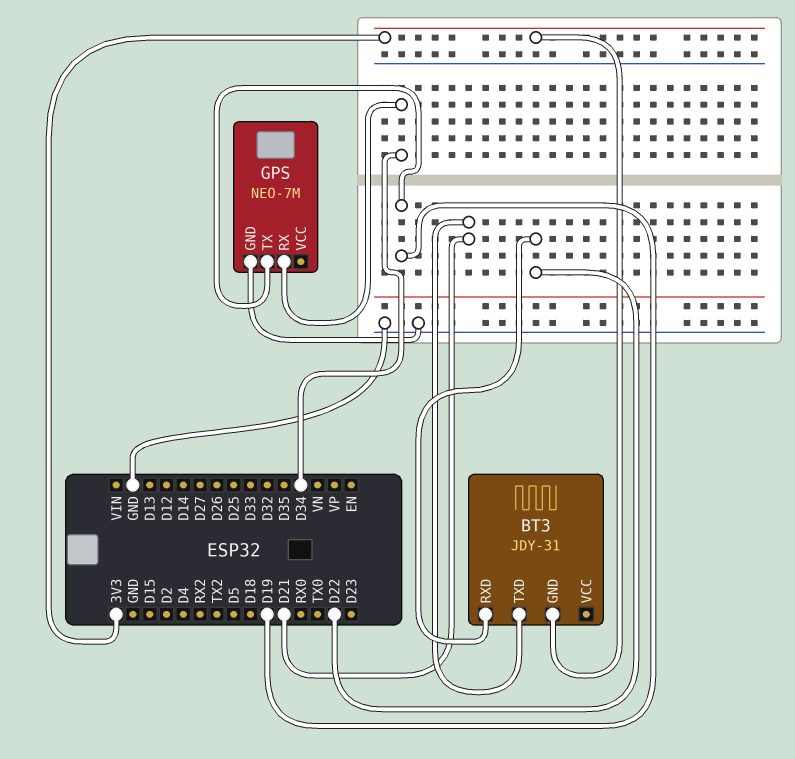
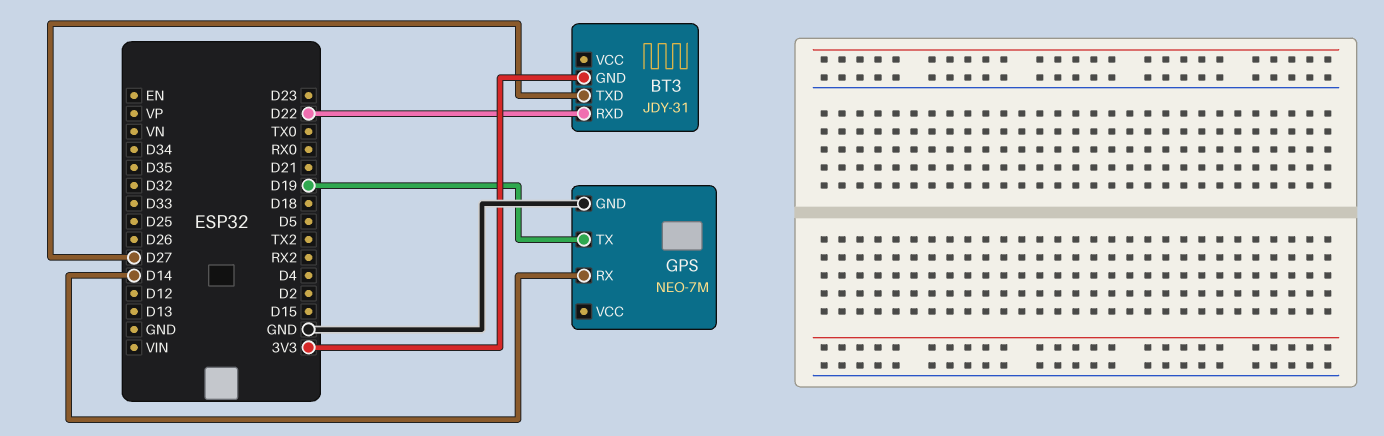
BT3 pin TXD: D21 -> D27
GPS pin RX: D34 -> D14

